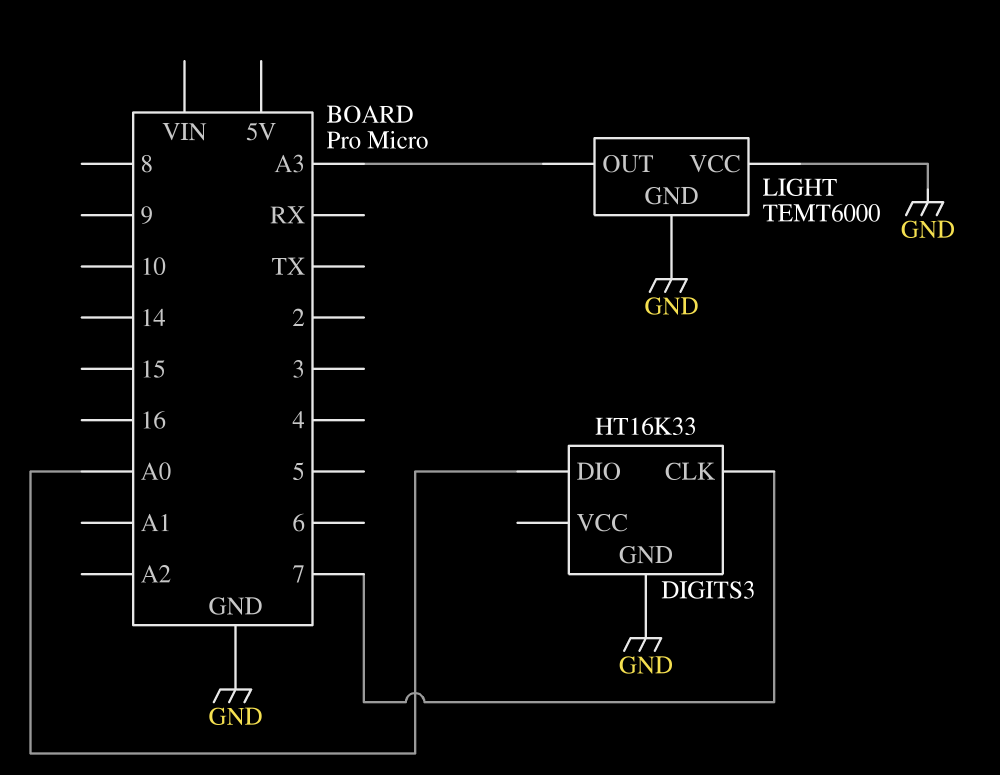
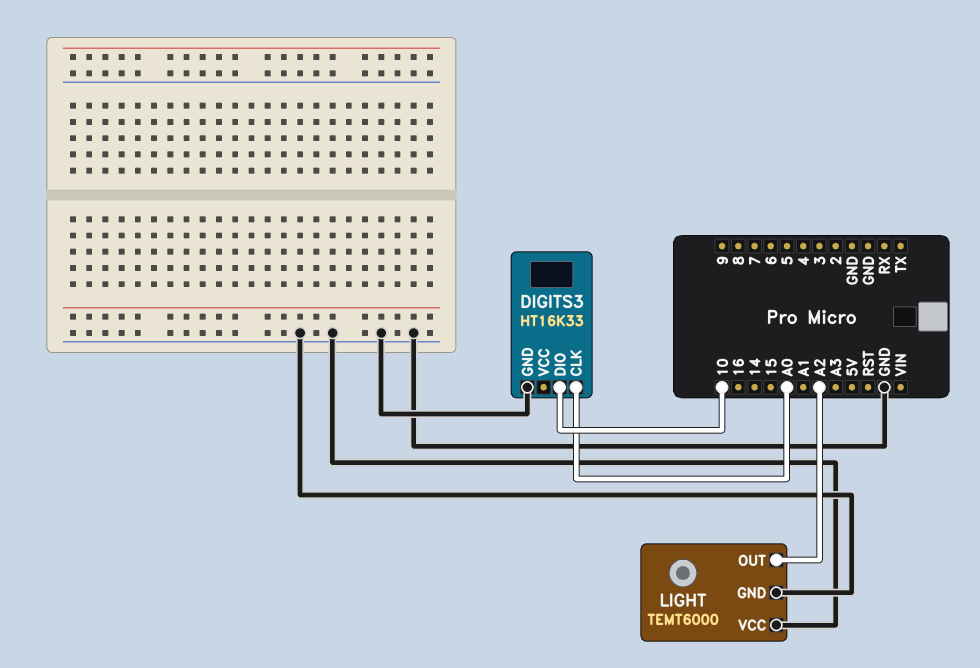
DIGITS3 pin CLK: 7 -> A0
DIGITS3 pin DIO: A0 -> 10
LIGHT pin OUT: A3 -> A2

